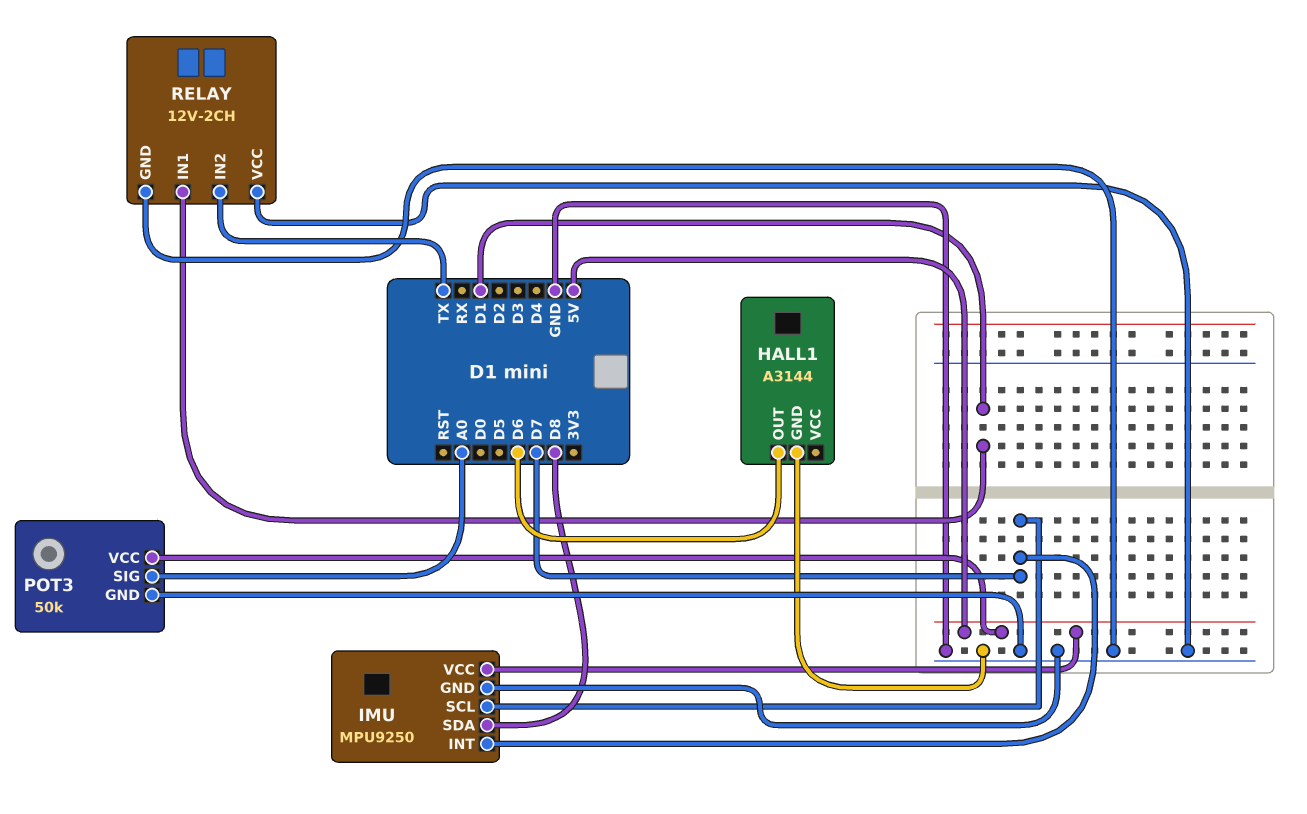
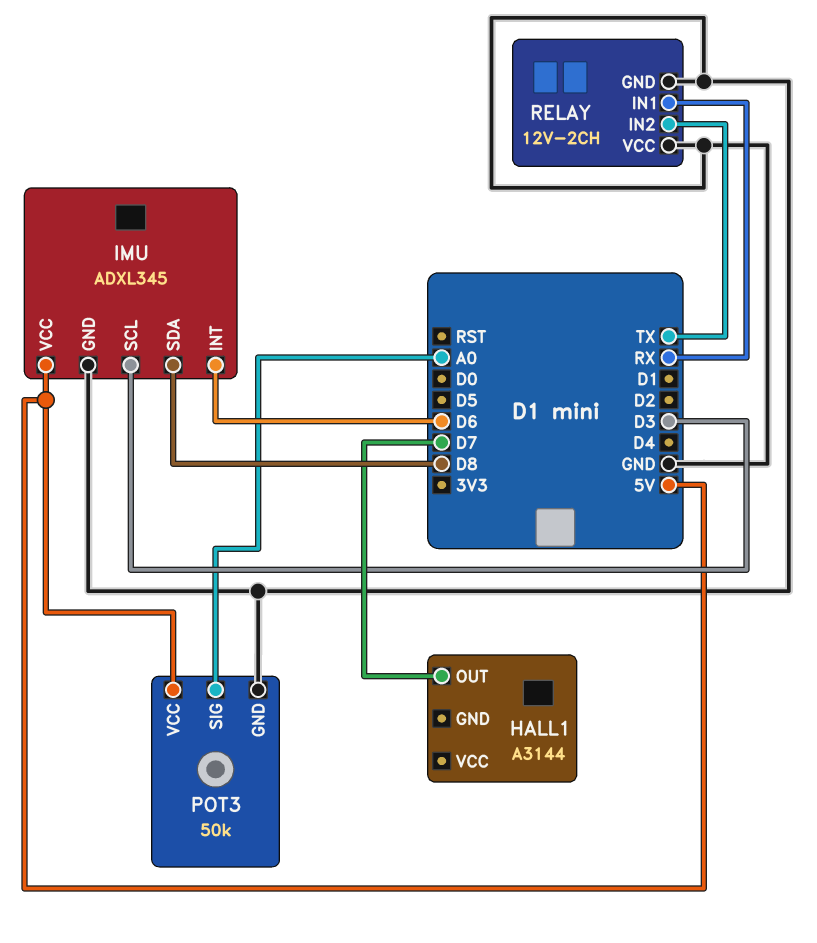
HALL1 pin GND: GND -> none
HALL1 pin OUT: D6 -> D7
IMU: MPU9250 -> ADXL345
IMU pin INT: D7 -> D6
IMU pin SCL: D7 -> D3
RELAY pin IN1: D1 -> RX

